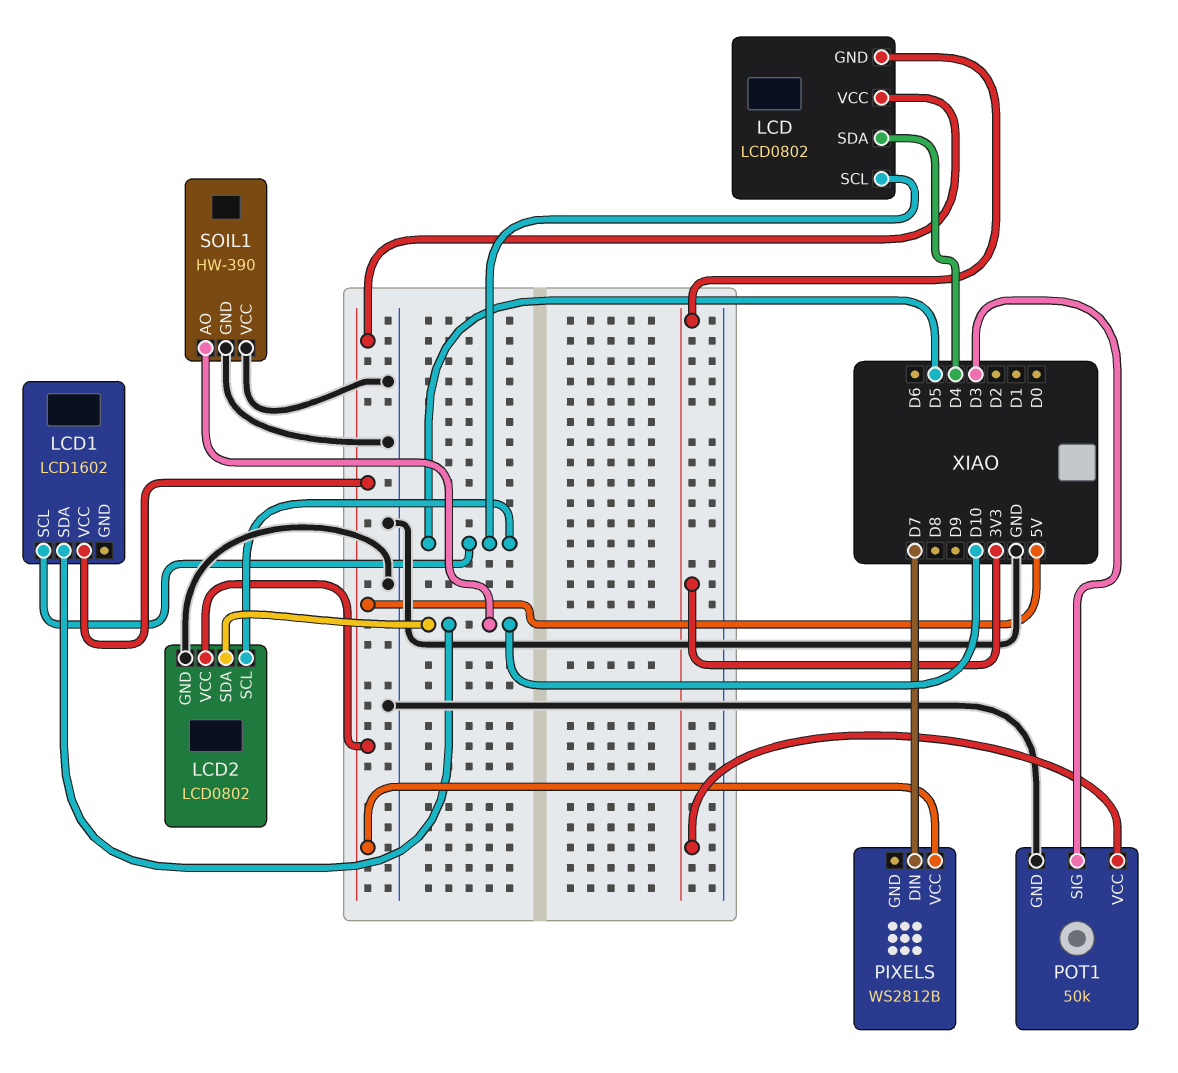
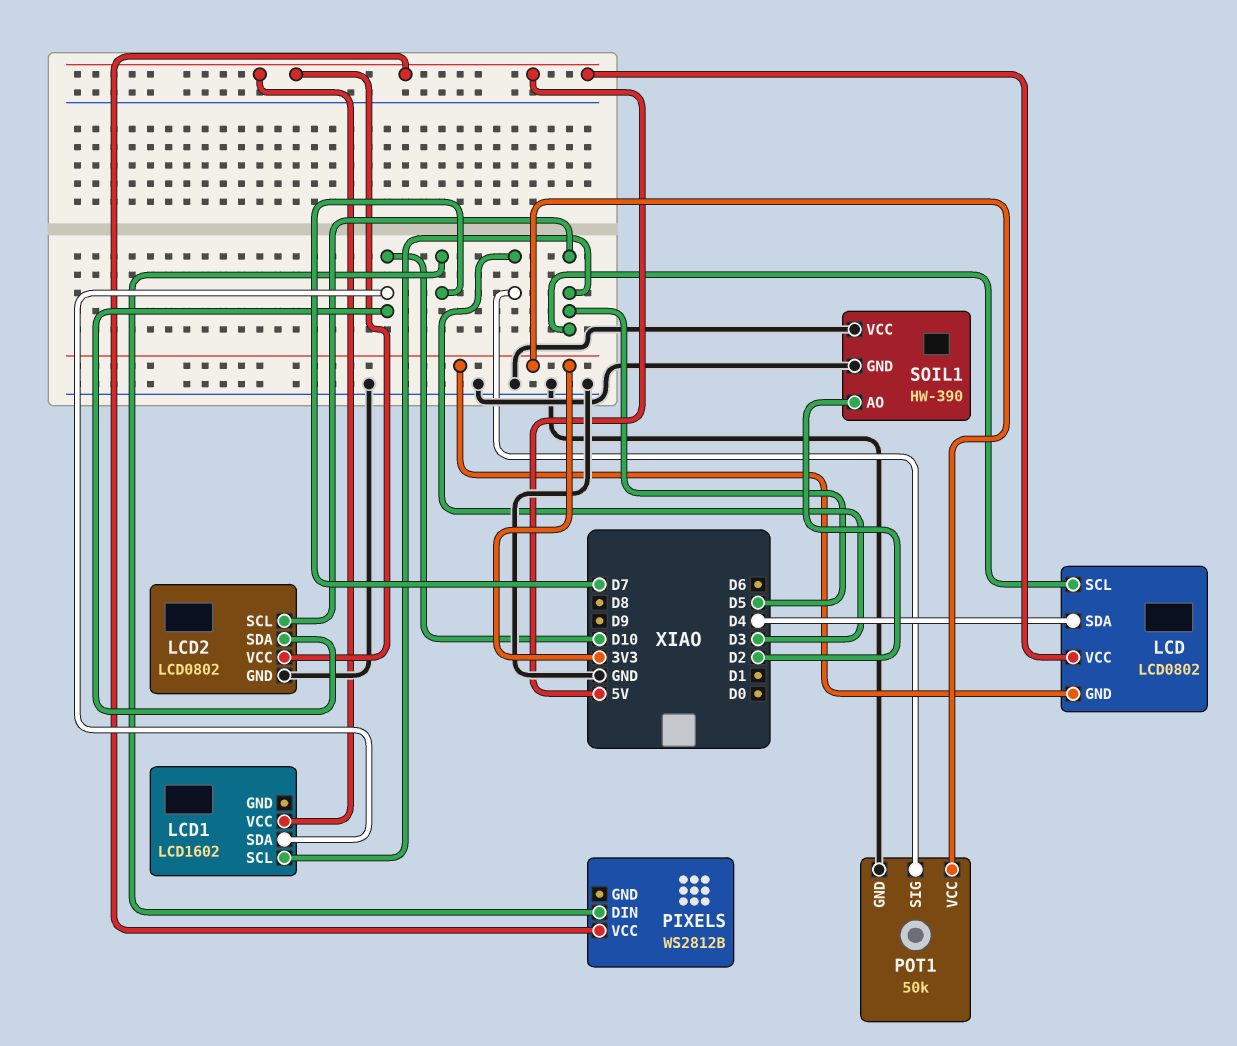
SOIL1 pin AO: D10 -> D2

